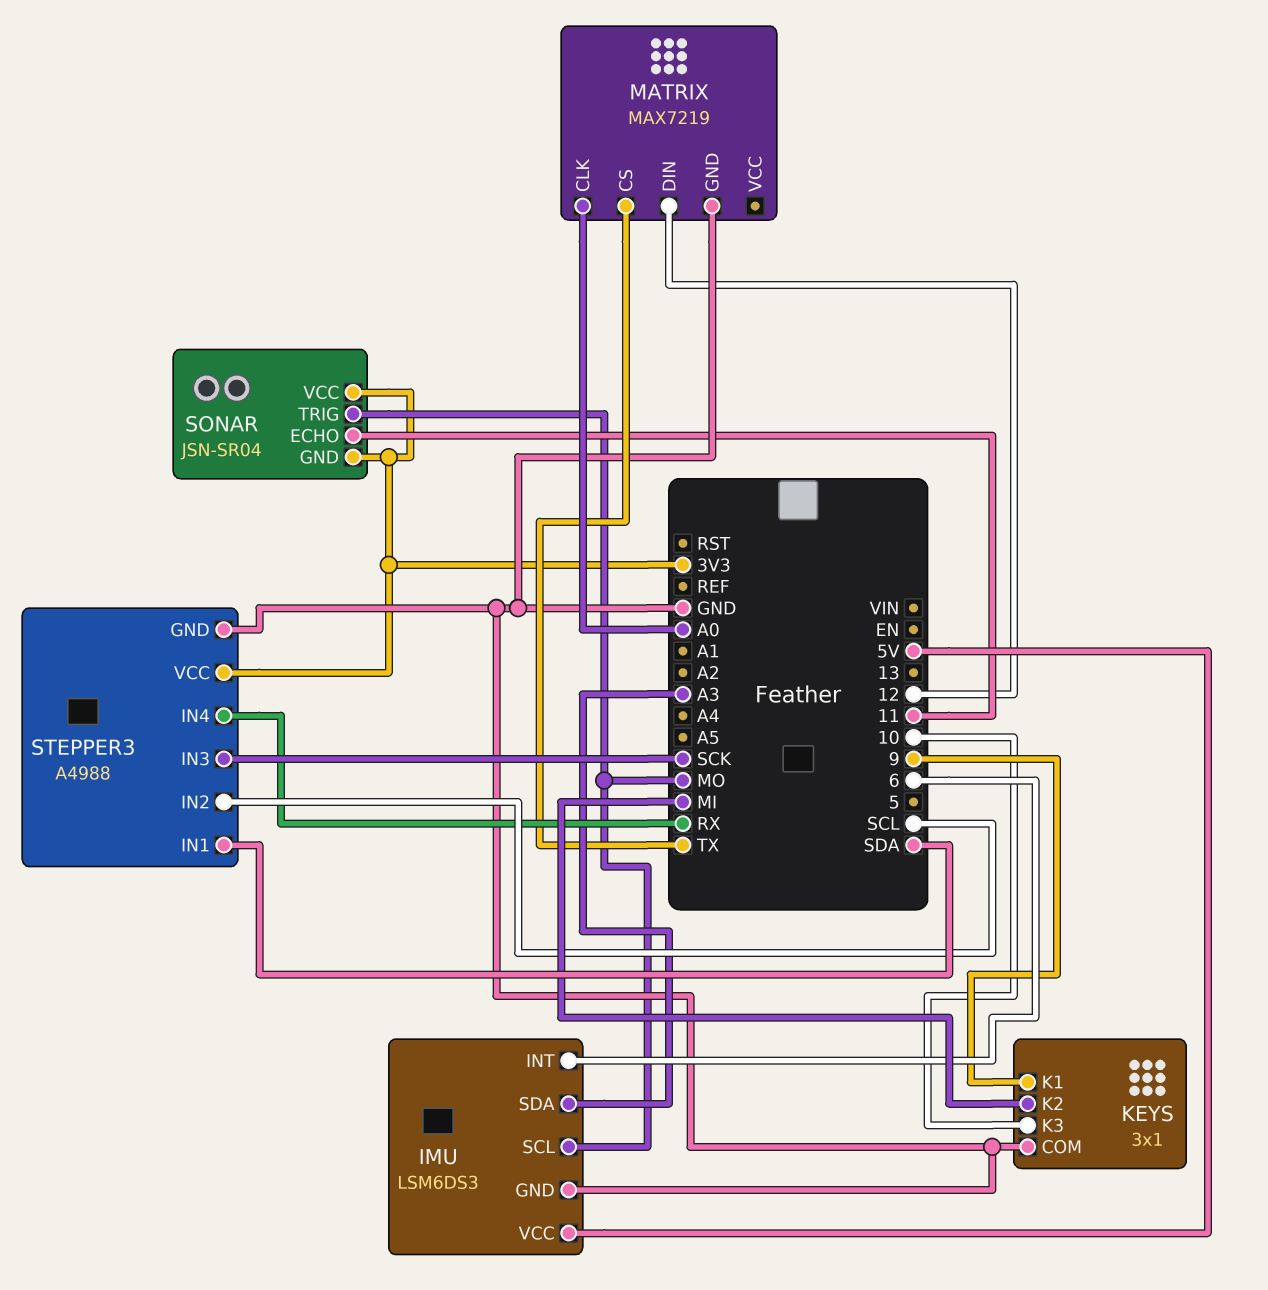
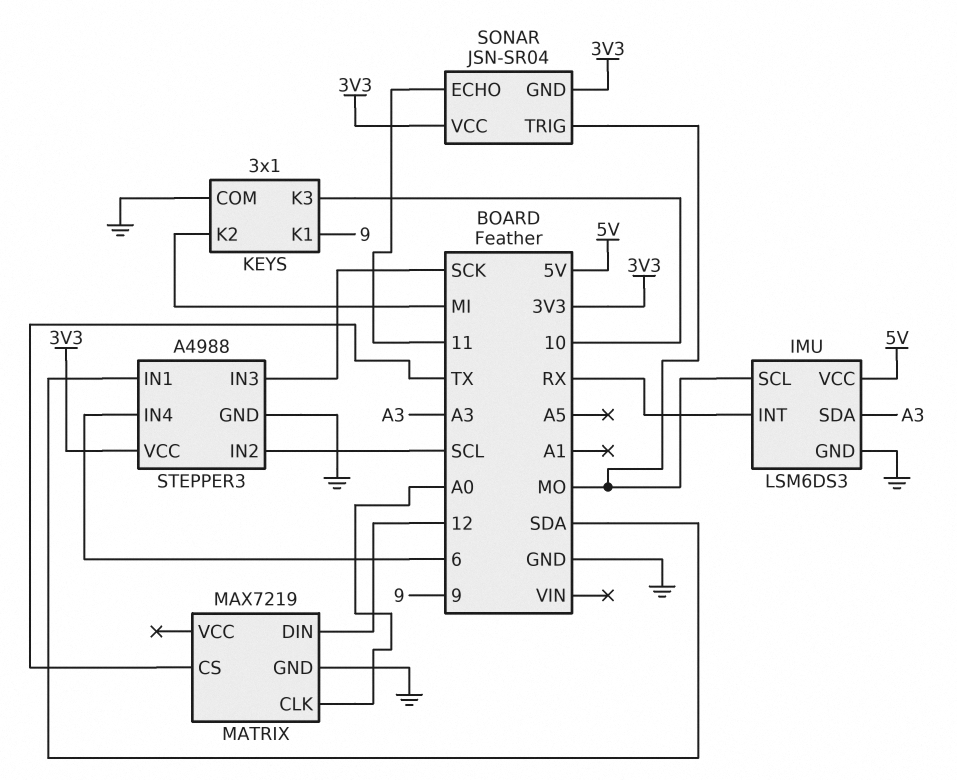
IMU pin INT: 6 -> RX
STEPPER3 pin IN4: RX -> 6

